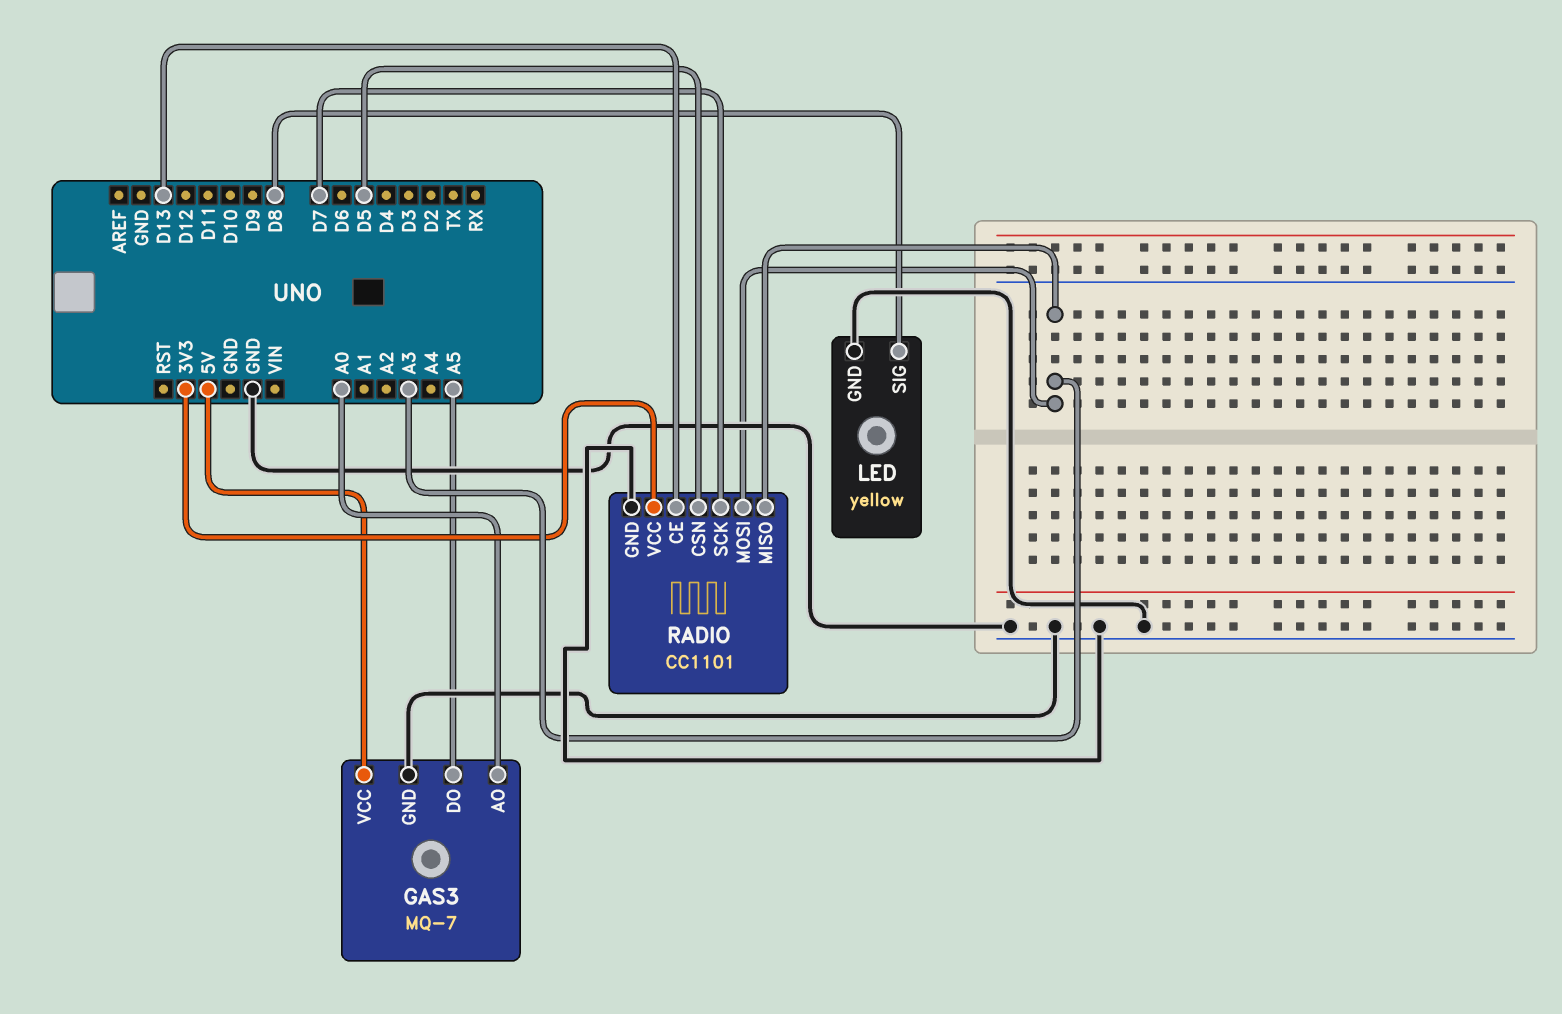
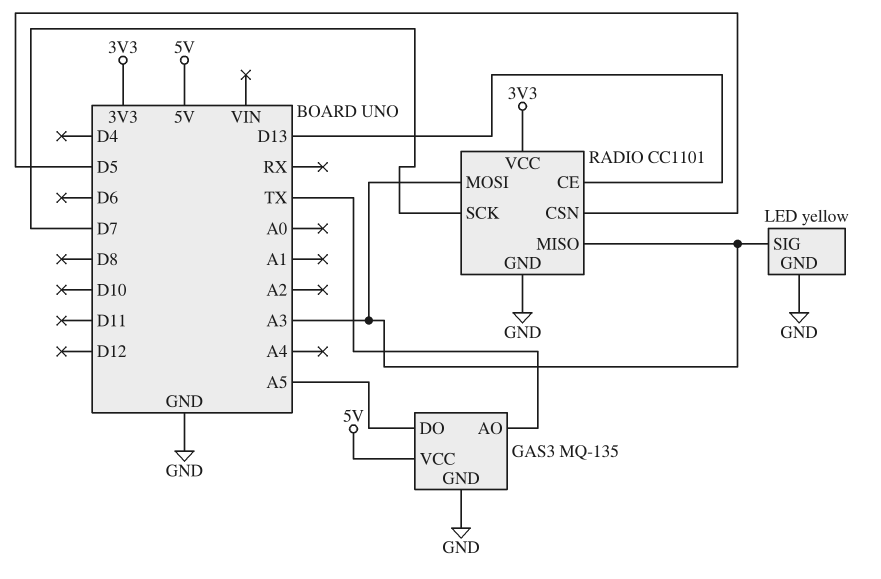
GAS3: MQ-7 -> MQ-135
GAS3 pin AO: A0 -> TX
LED pin SIG: D8 -> A3

